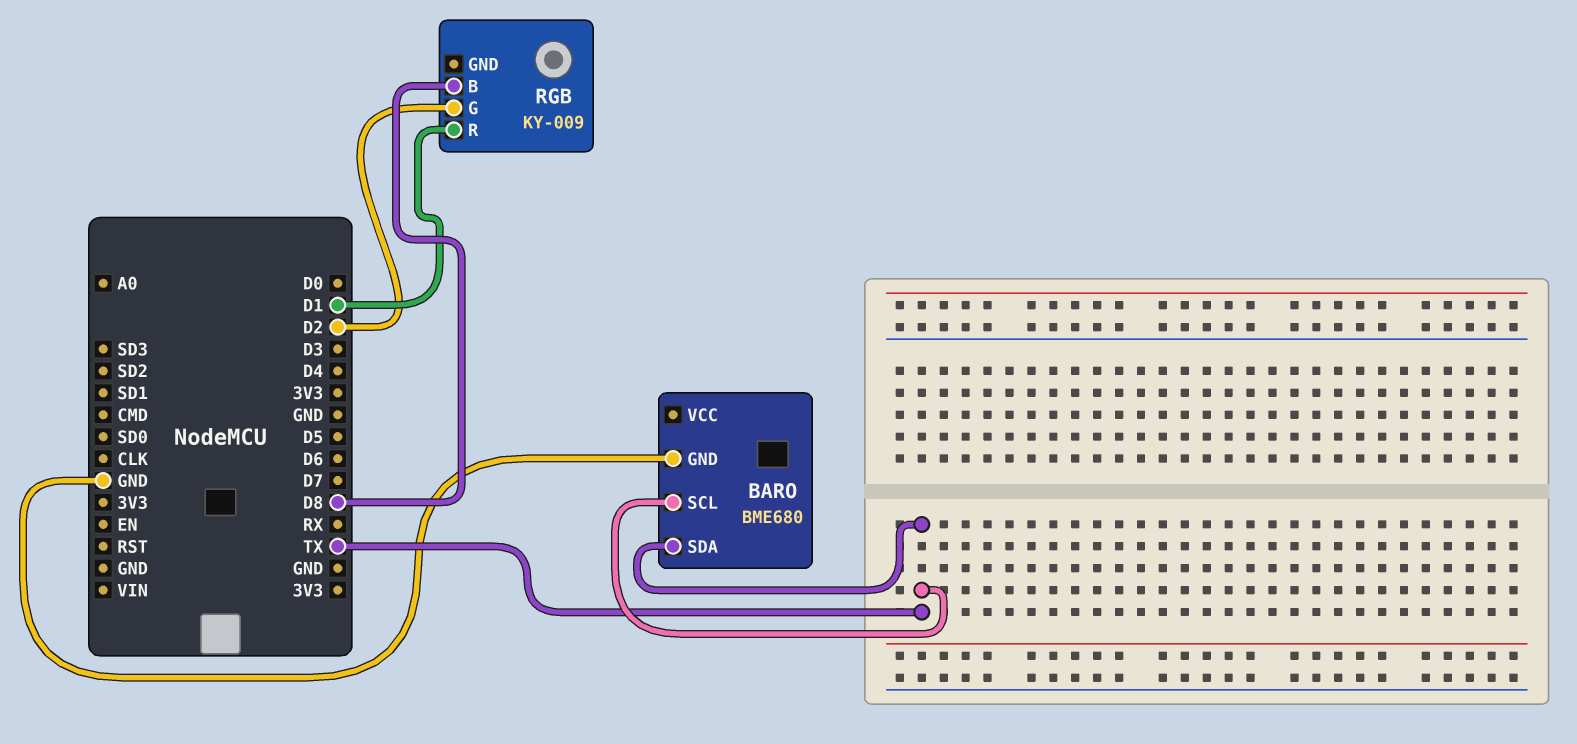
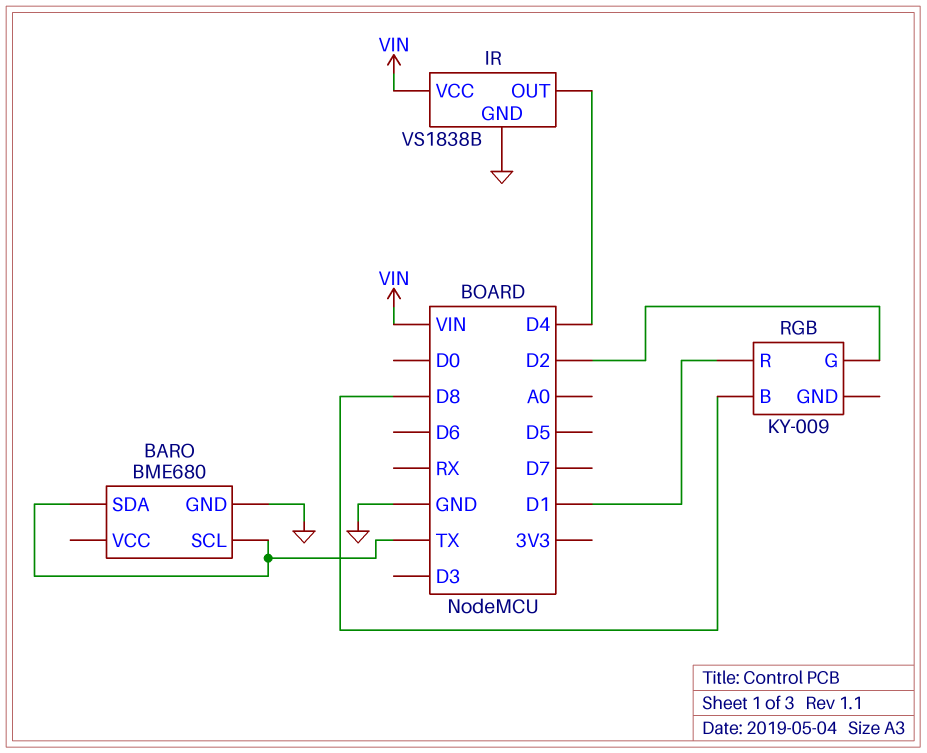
IR: none -> VS1838B
IR pin GND: none -> GND
IR pin OUT: none -> D4
IR pin VCC: none -> VIN

